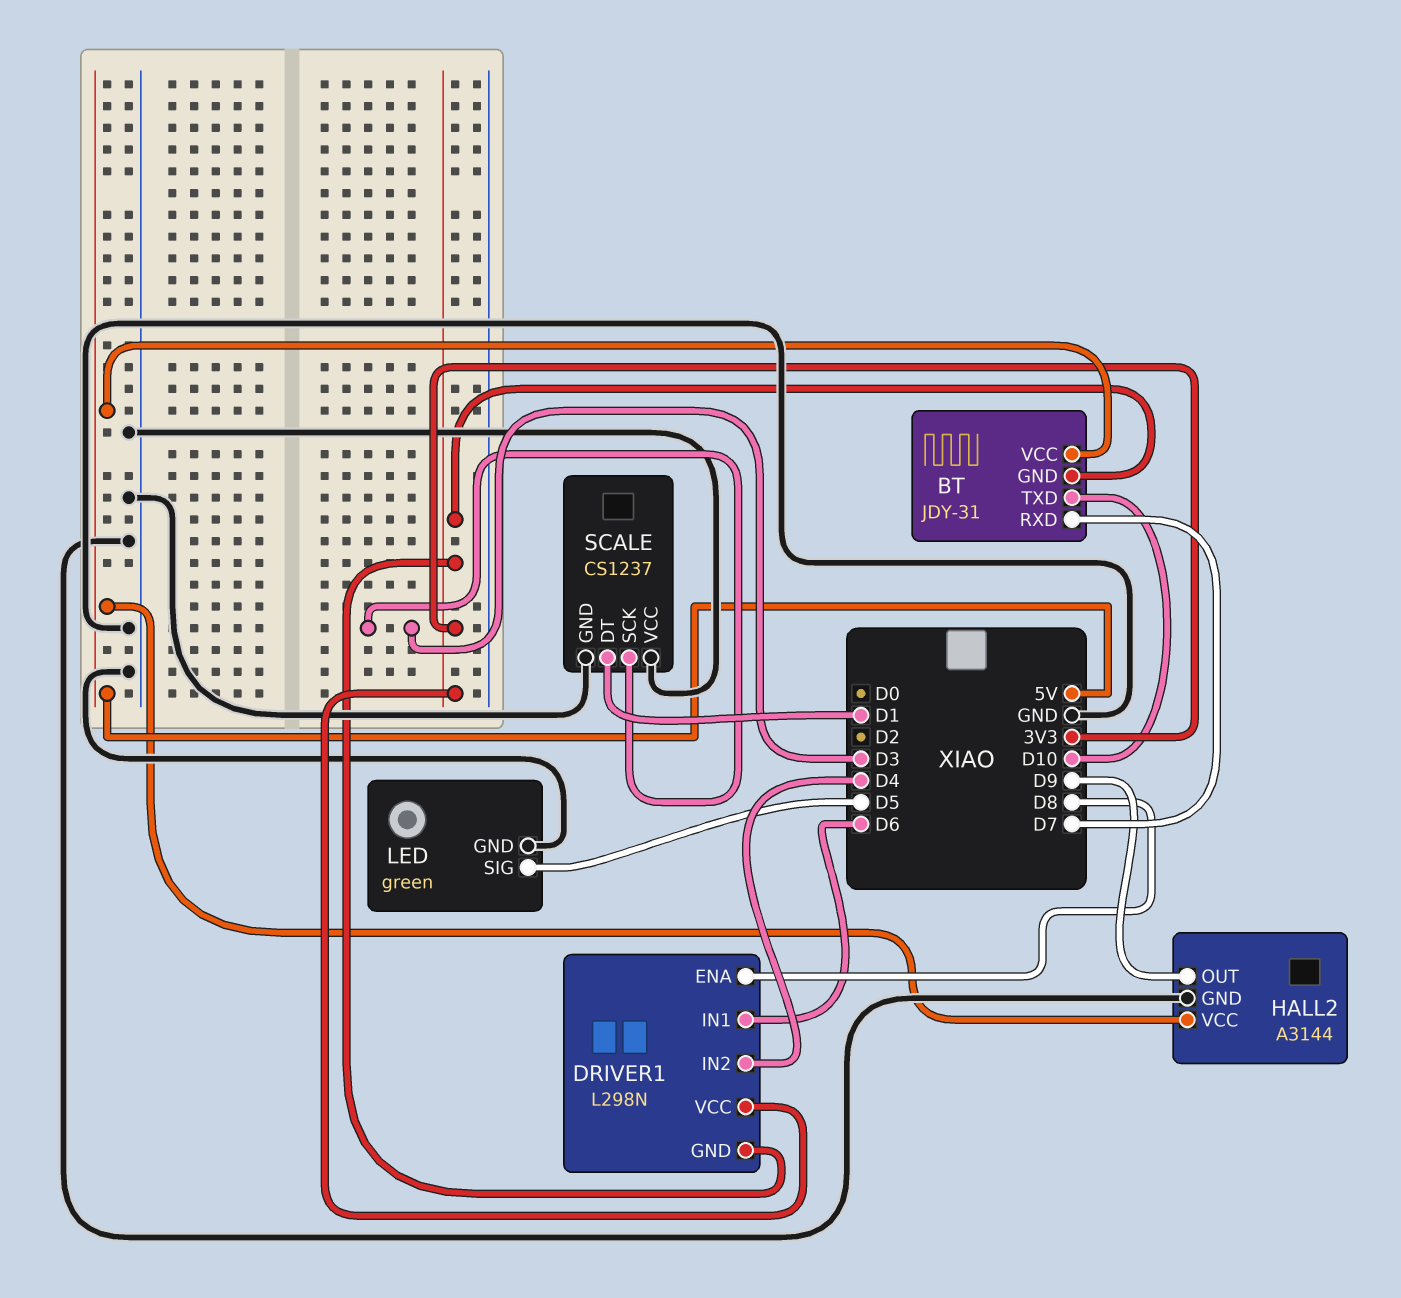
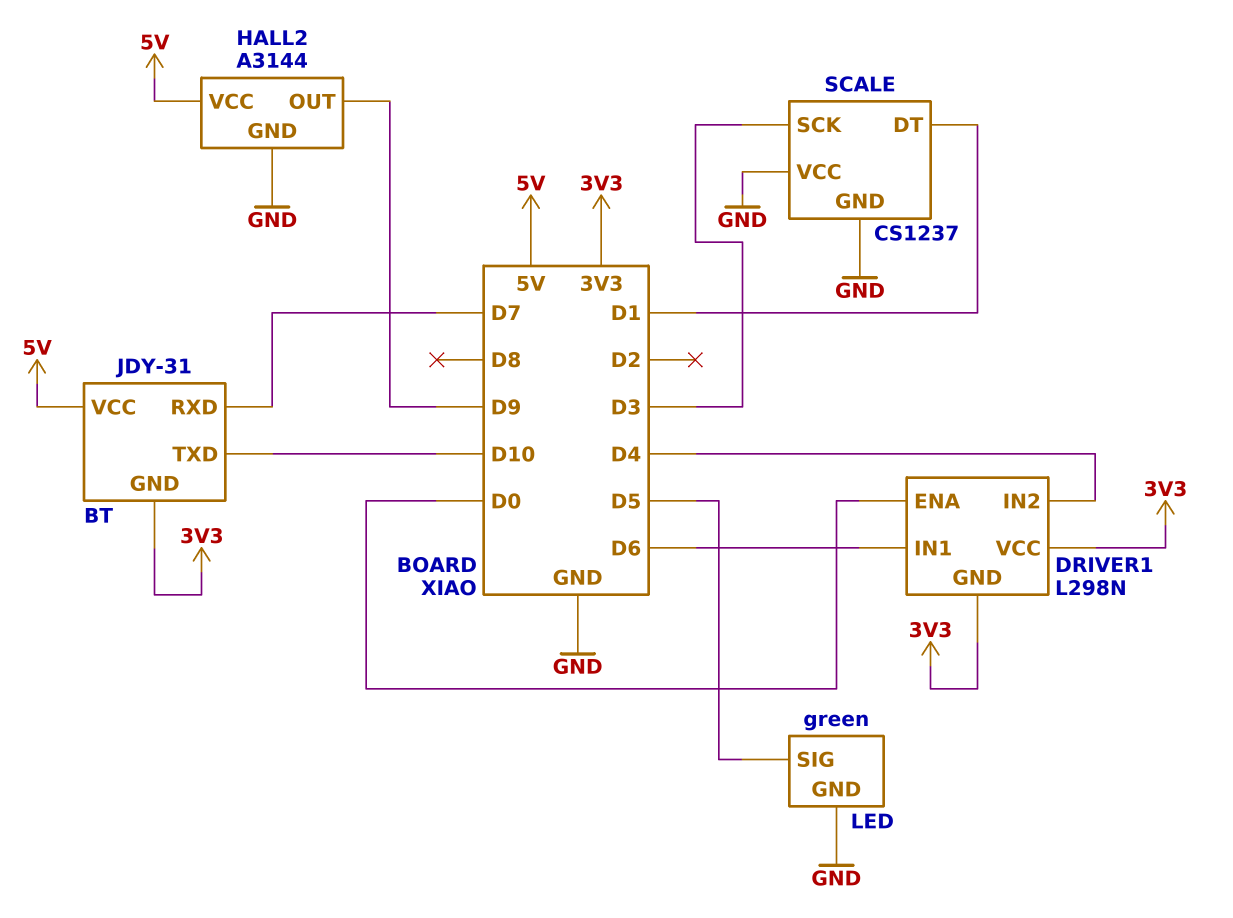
DRIVER1 pin ENA: D8 -> D0

